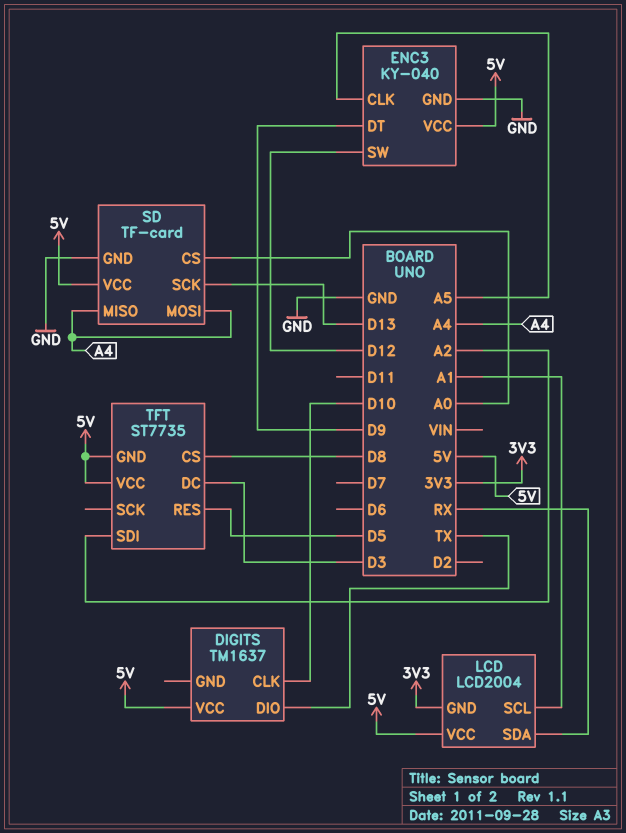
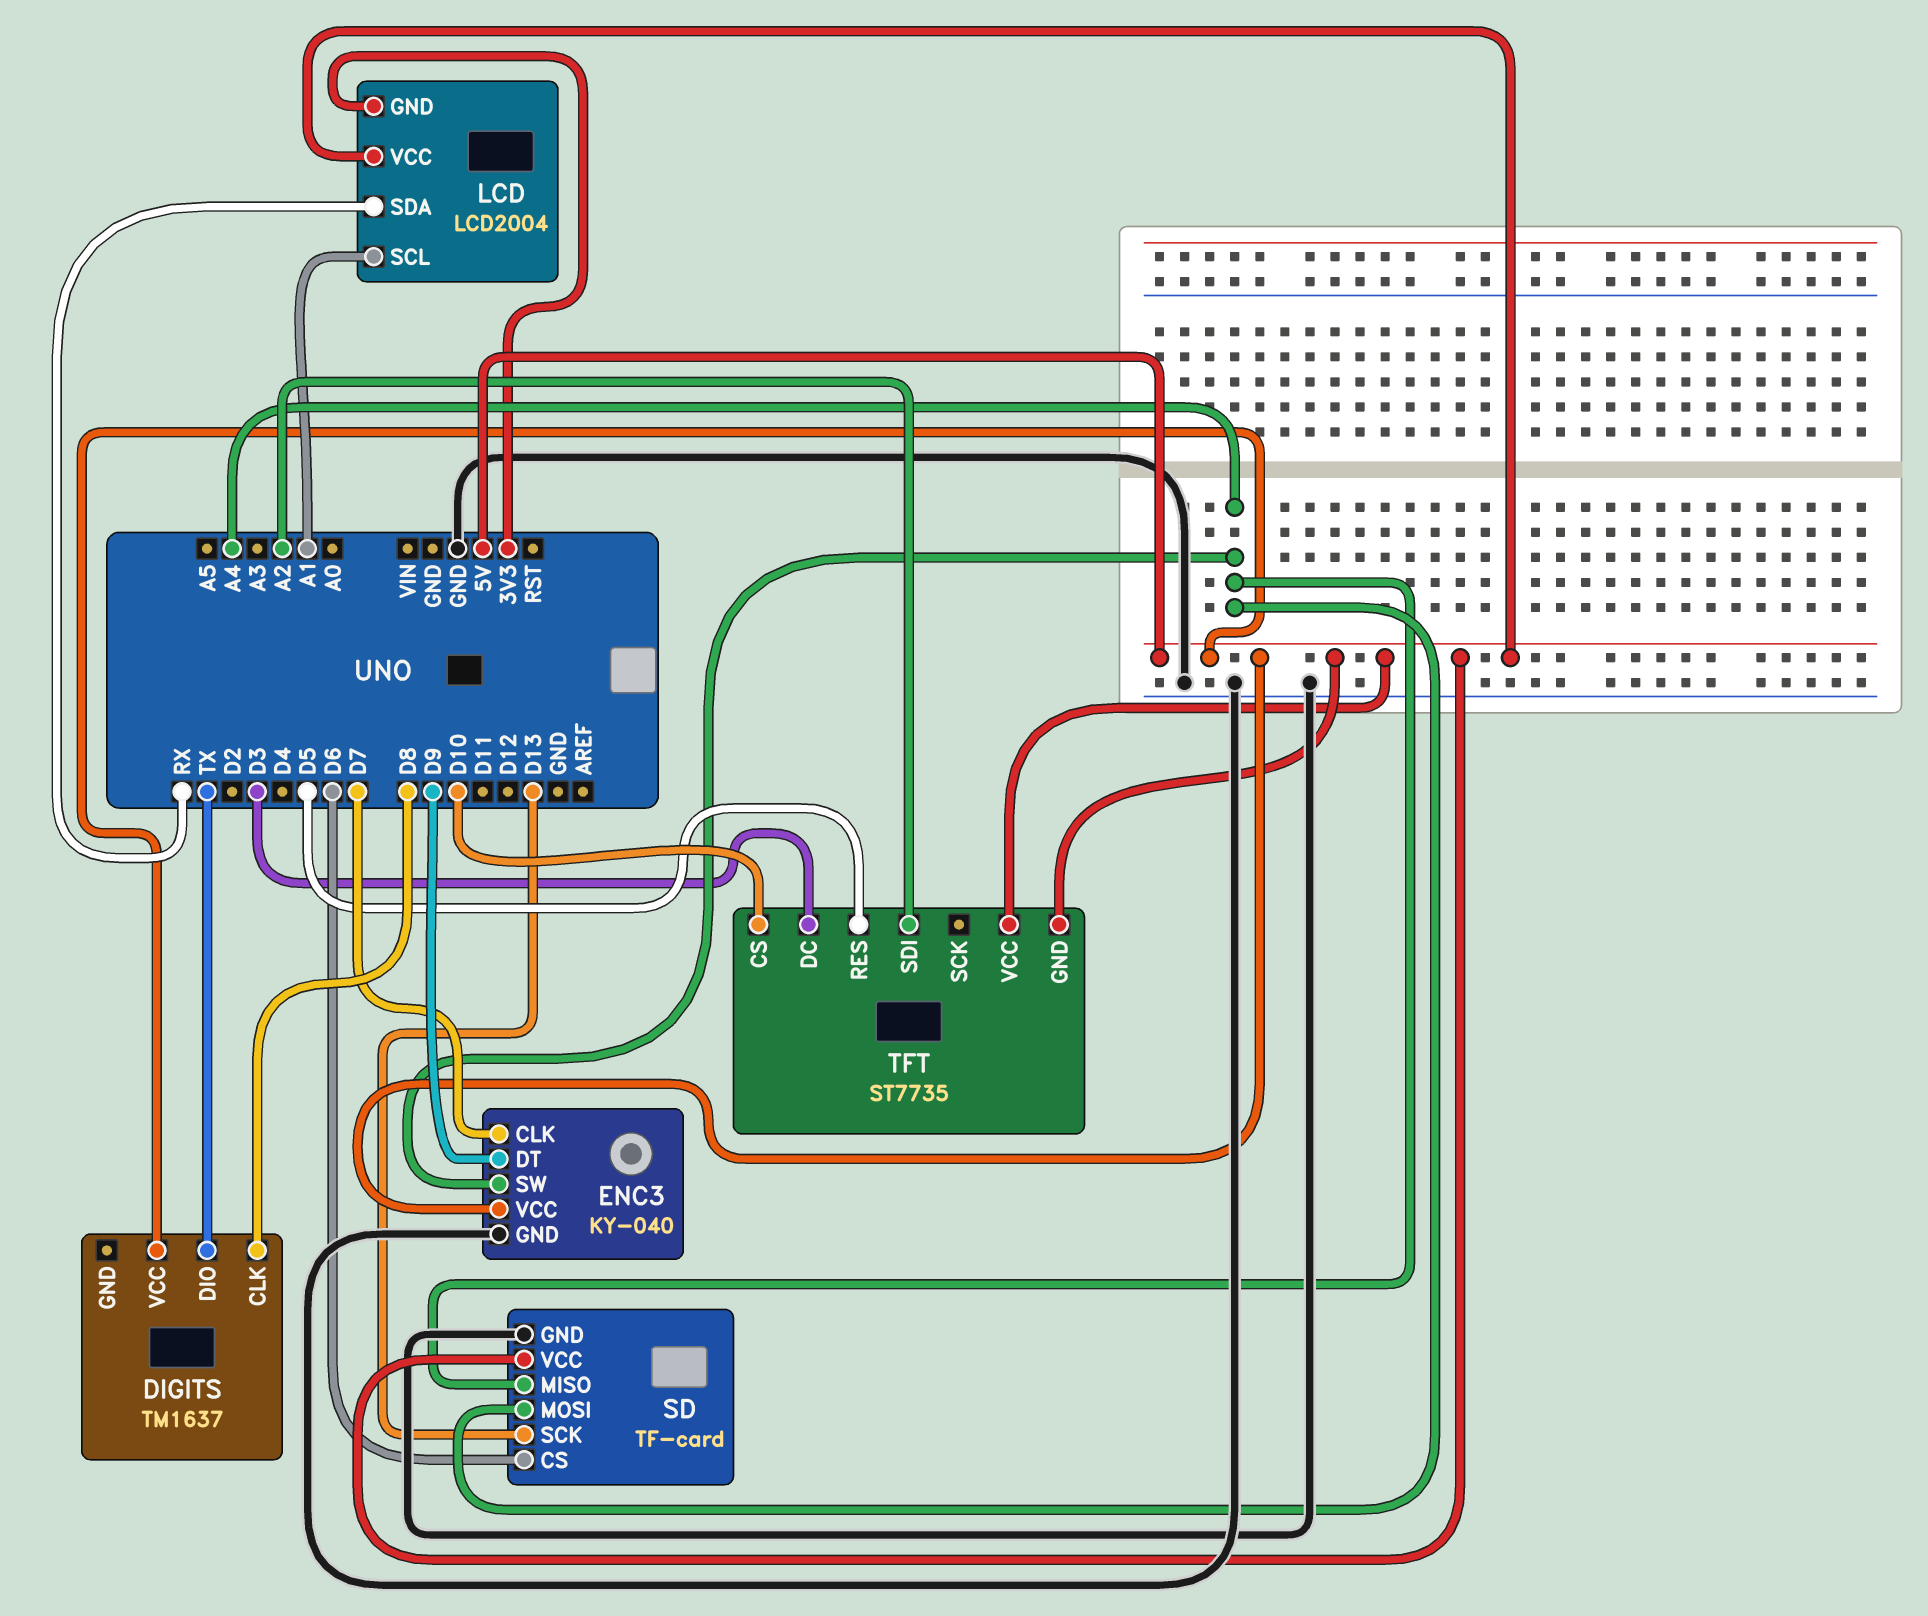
DIGITS pin CLK: D10 -> D8
ENC3 pin CLK: A5 -> D7
ENC3 pin SW: D12 -> A4
SD pin CS: A0 -> D6
TFT pin CS: D8 -> D10

